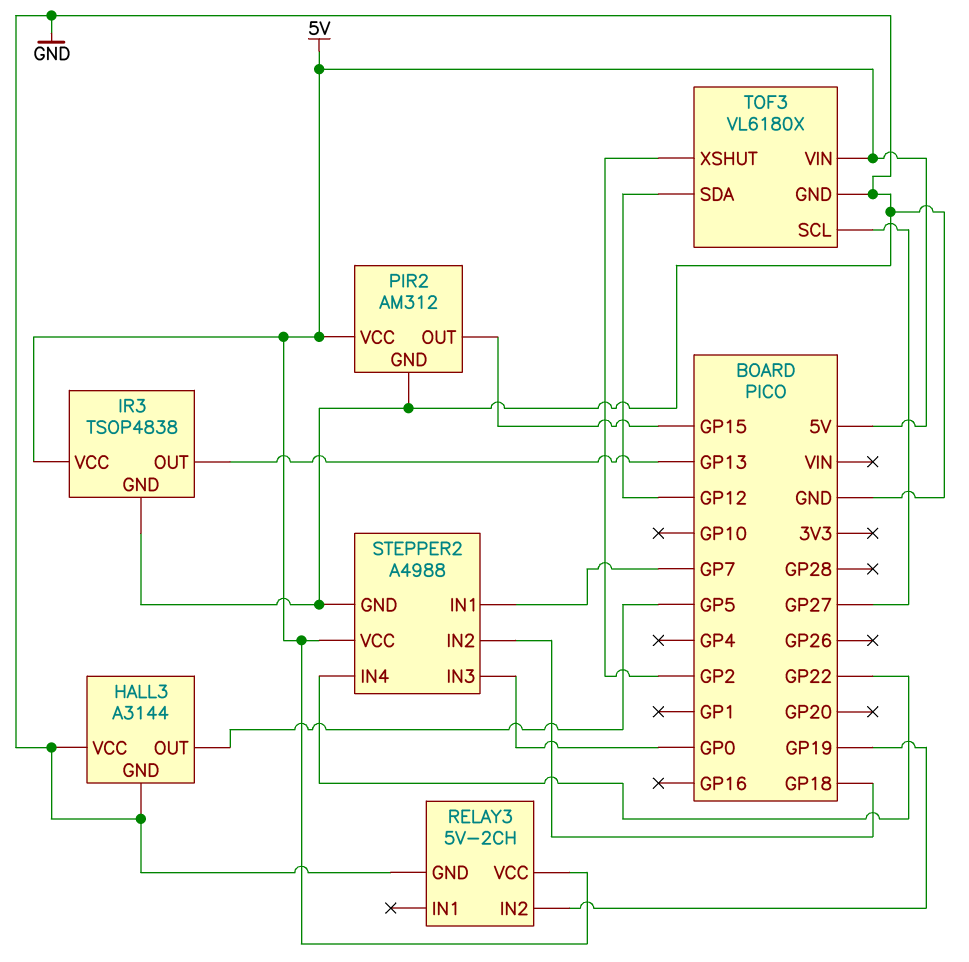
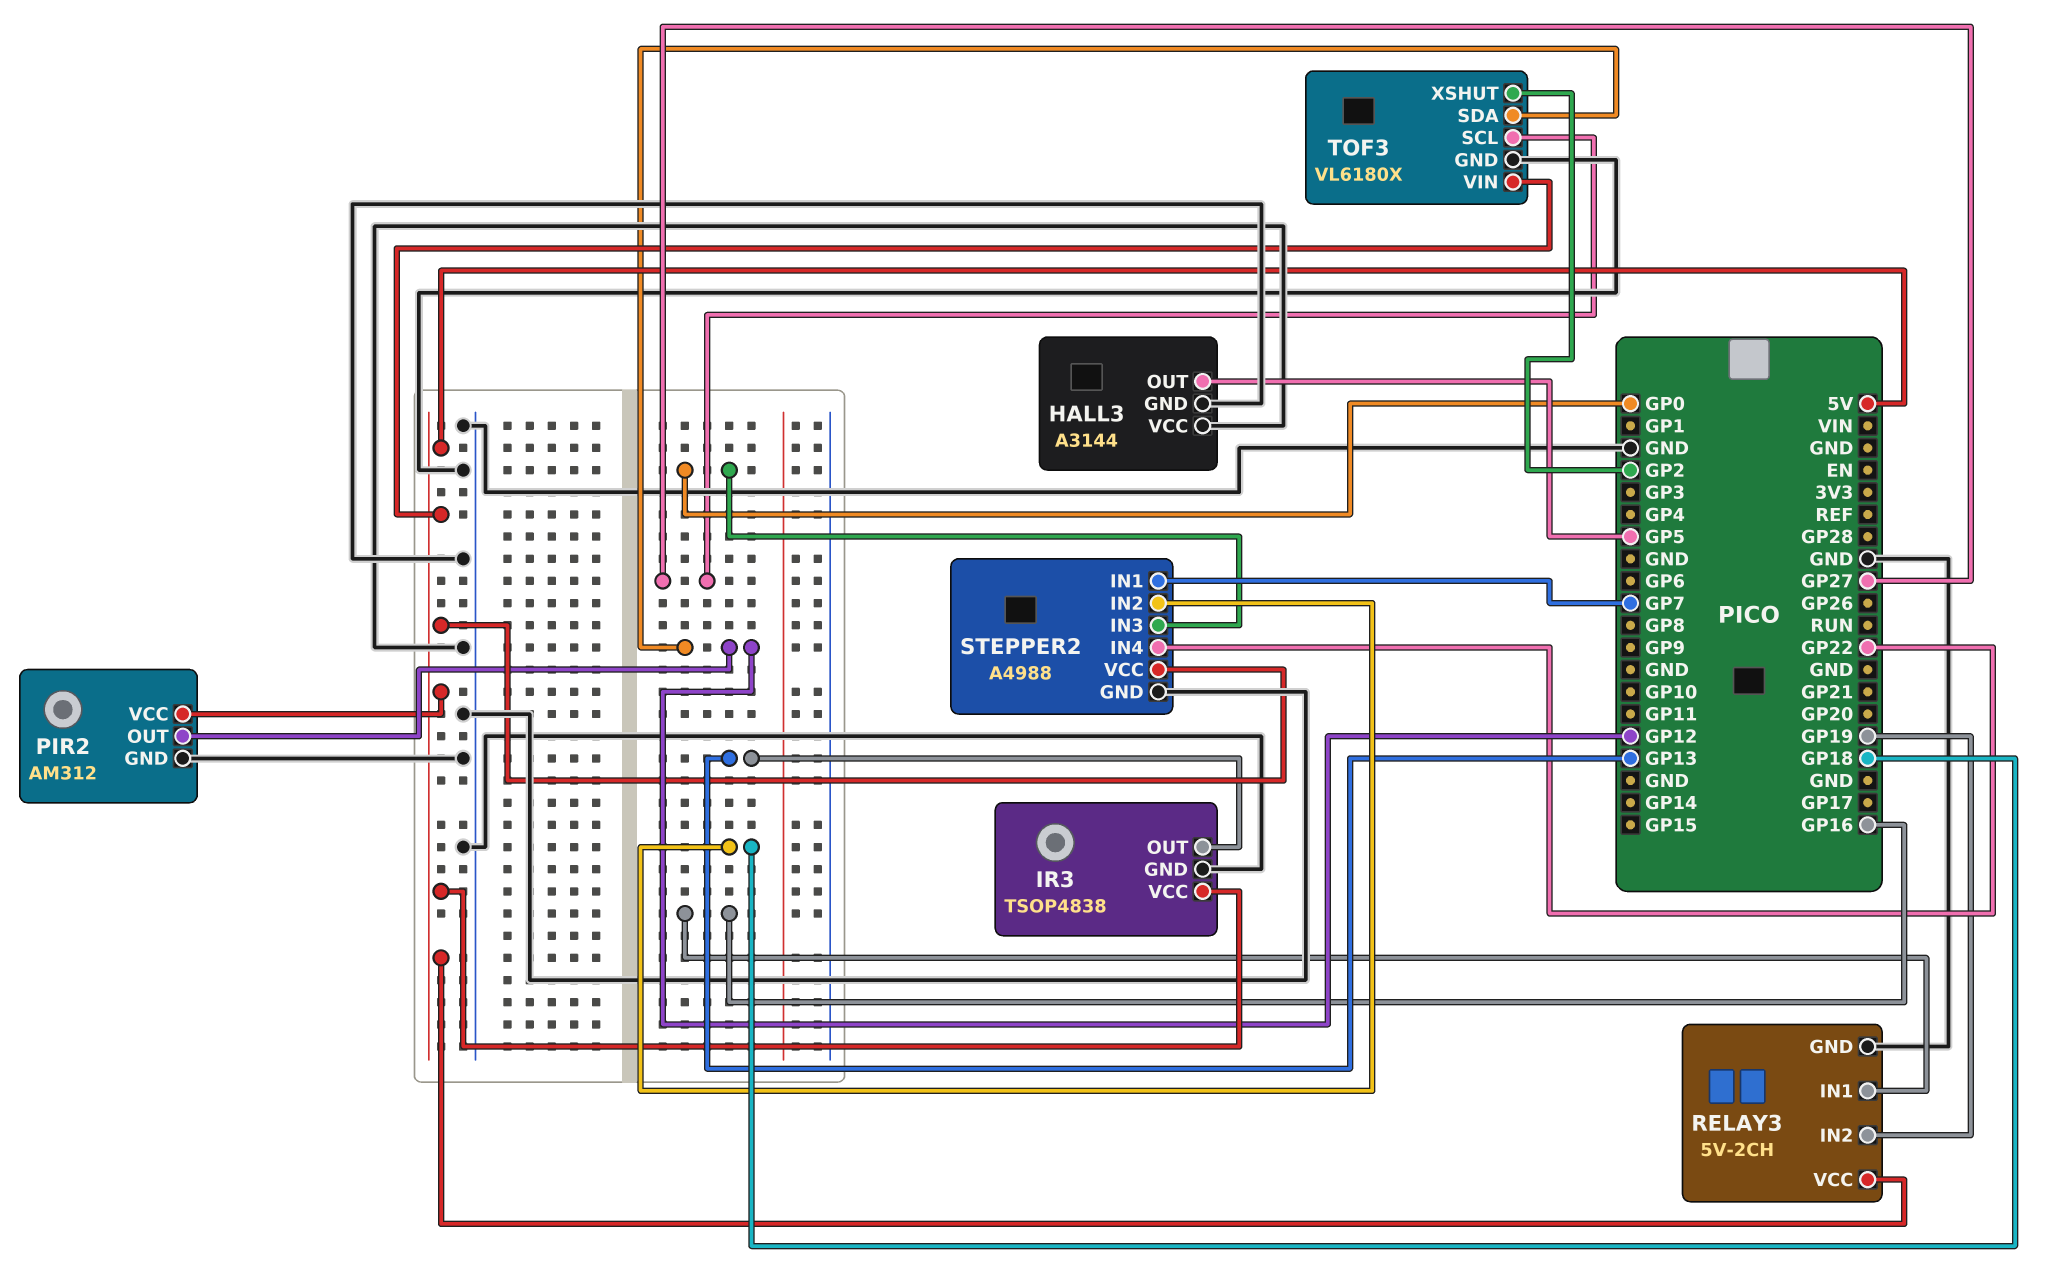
PIR2 pin OUT: GP15 -> GP12
RELAY3 pin IN1: none -> GP16

